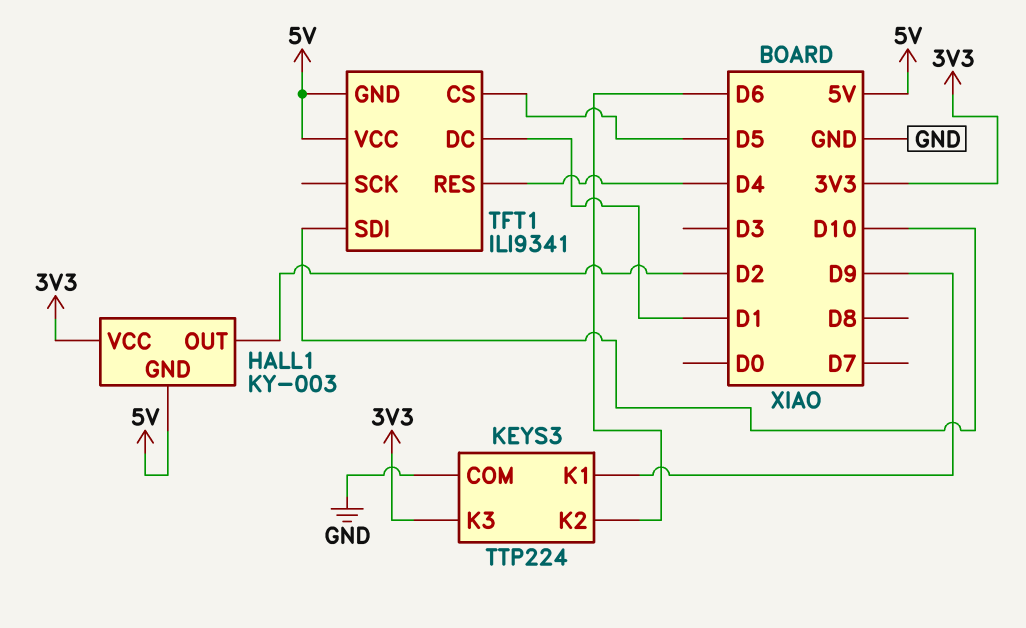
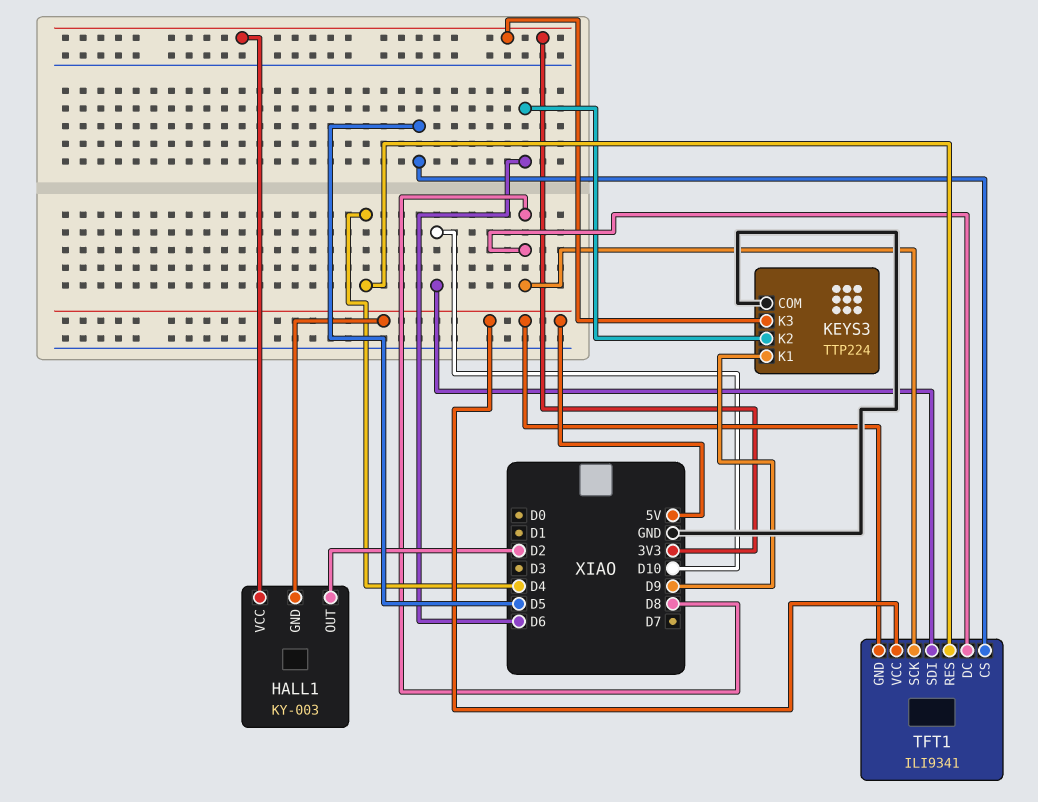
TFT1 pin DC: D1 -> D8
TFT1 pin SCK: none -> D8

